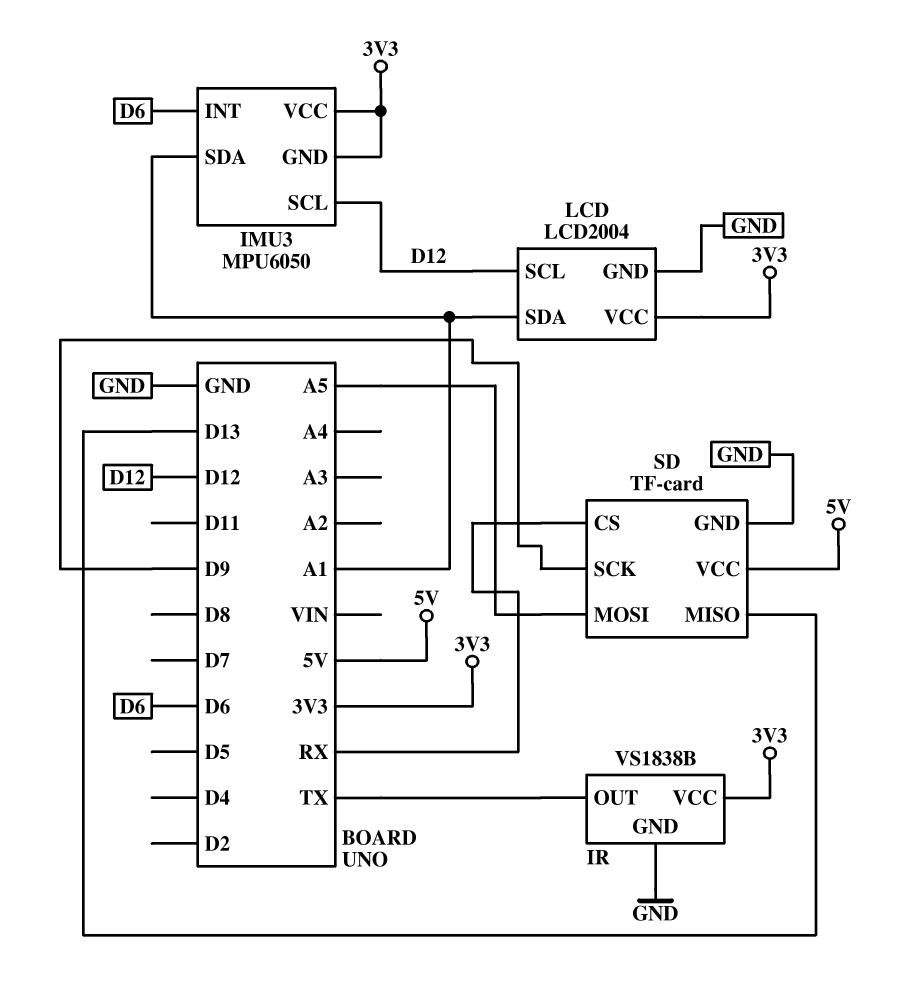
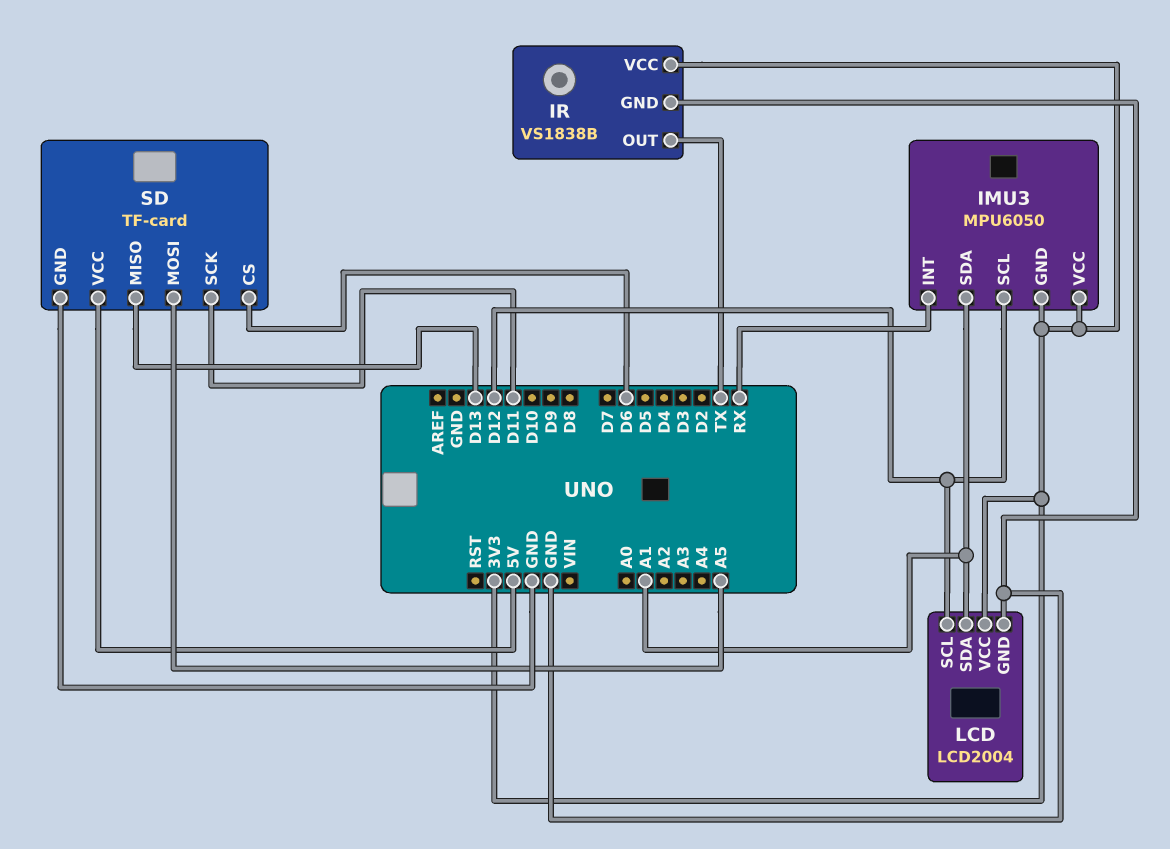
IMU3 pin INT: D6 -> RX
SD pin CS: RX -> D6
SD pin SCK: D9 -> D11

